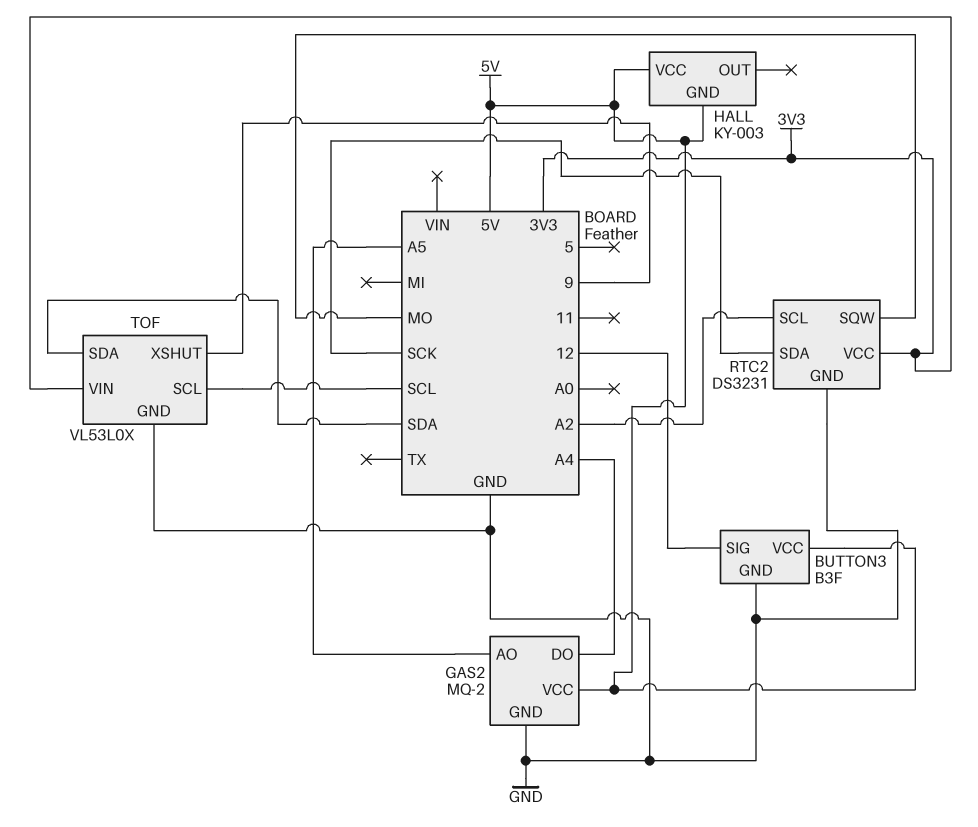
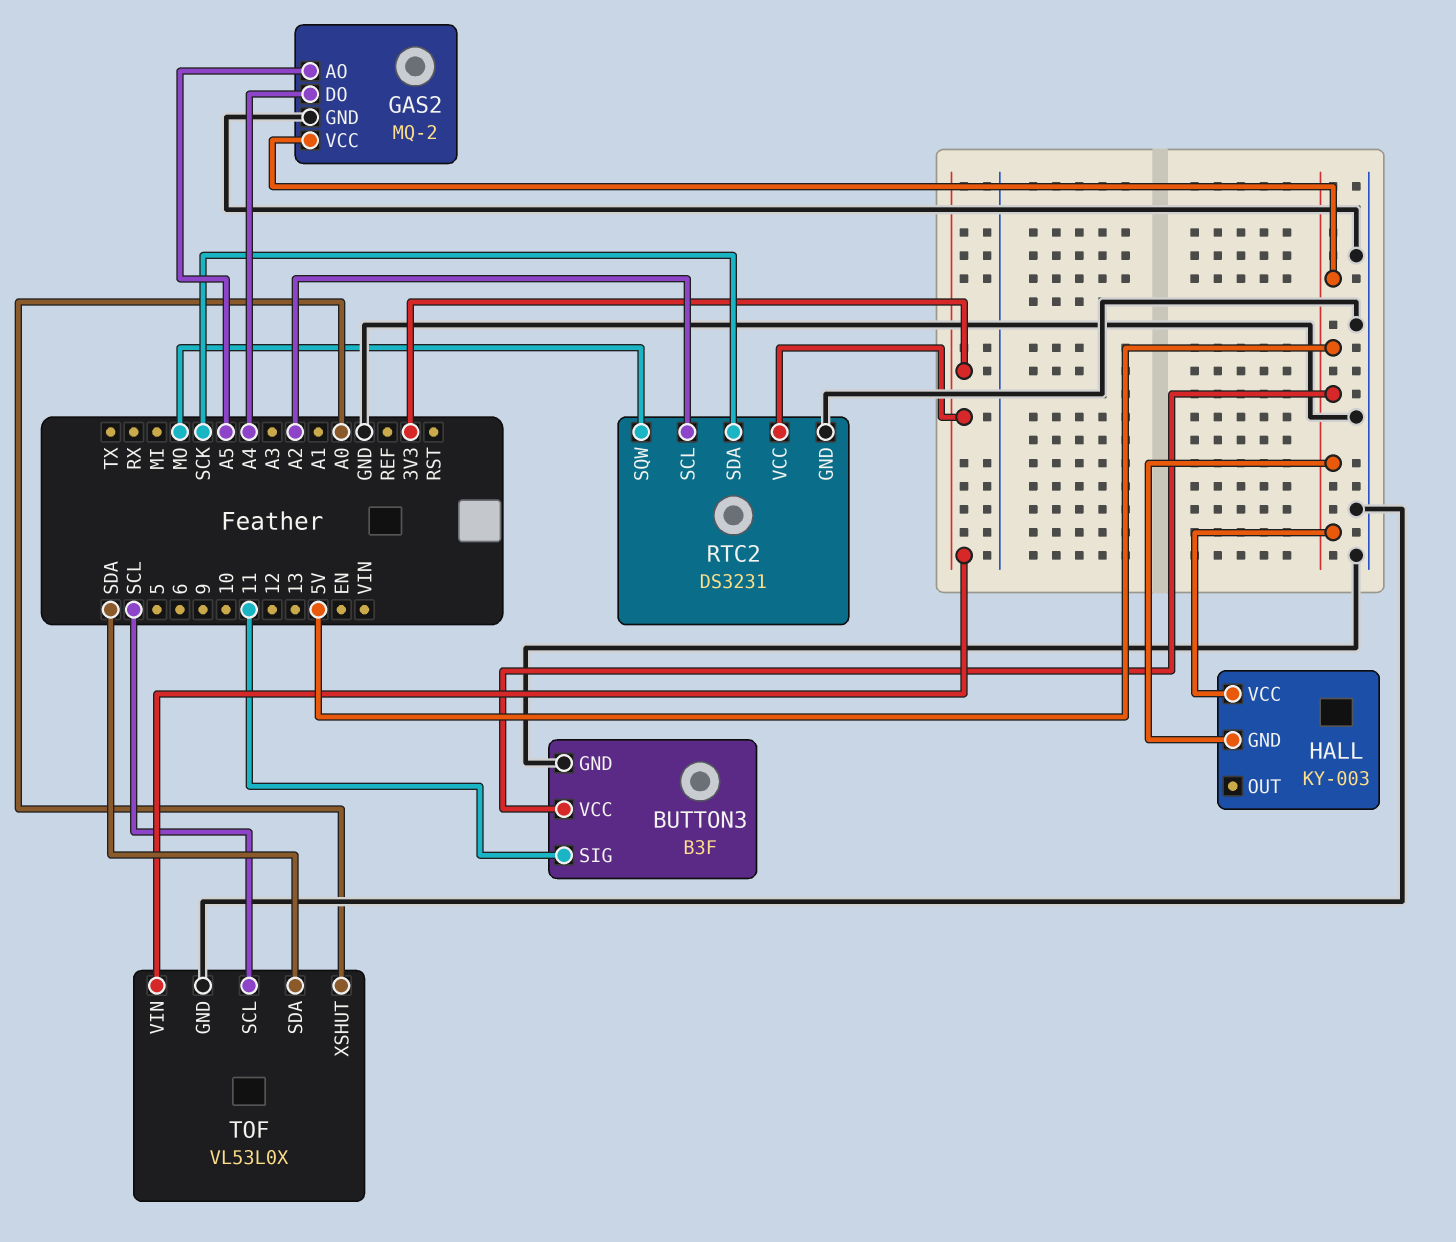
BUTTON3 pin SIG: 12 -> 11
TOF pin XSHUT: 9 -> A0

